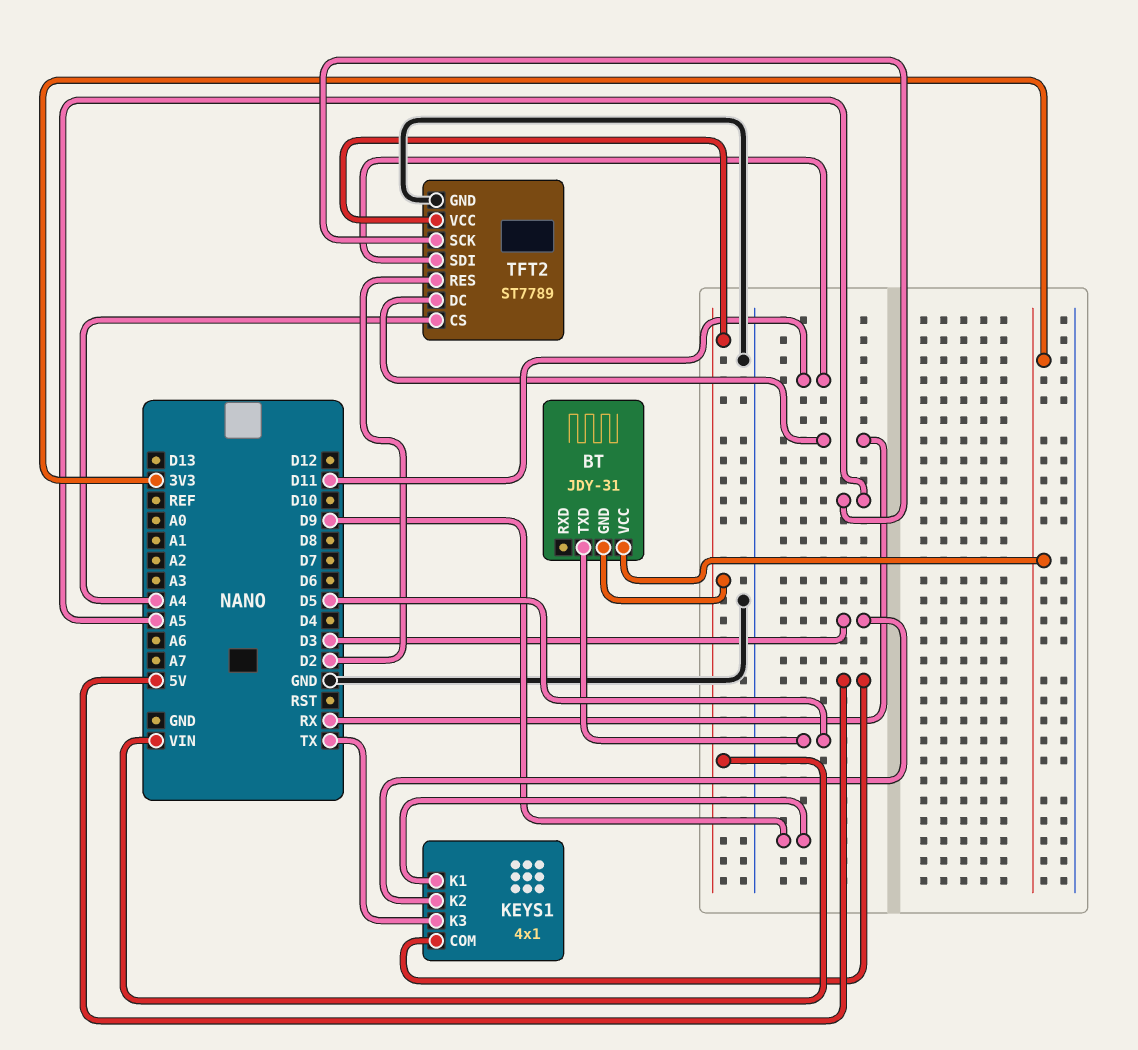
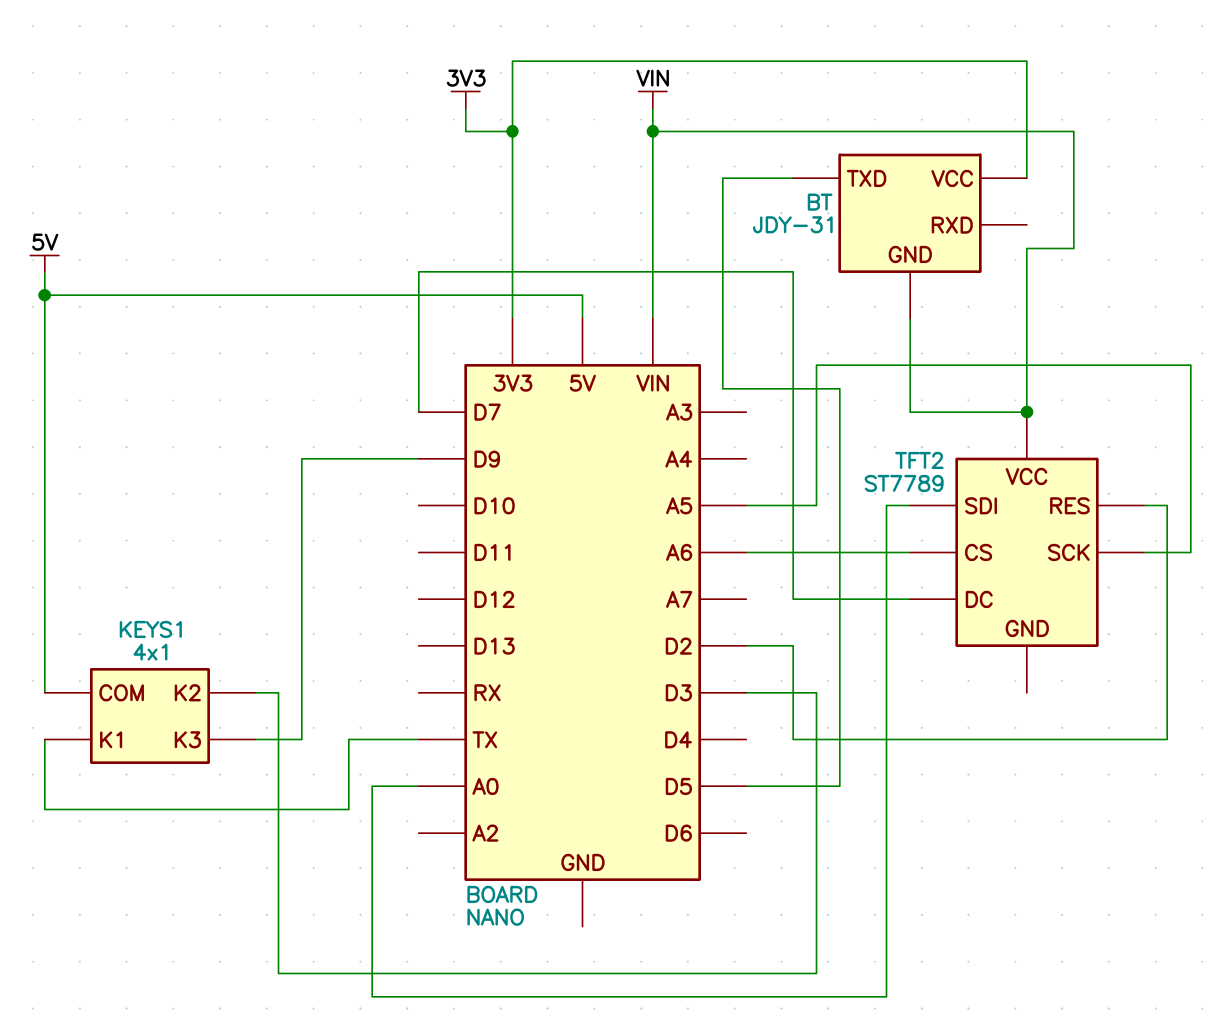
KEYS1 pin K1: D9 -> TX
KEYS1 pin K3: TX -> D9
TFT2 pin CS: A4 -> A6
TFT2 pin DC: RX -> D7
TFT2 pin GND: GND -> none
TFT2 pin SDI: D11 -> A0

